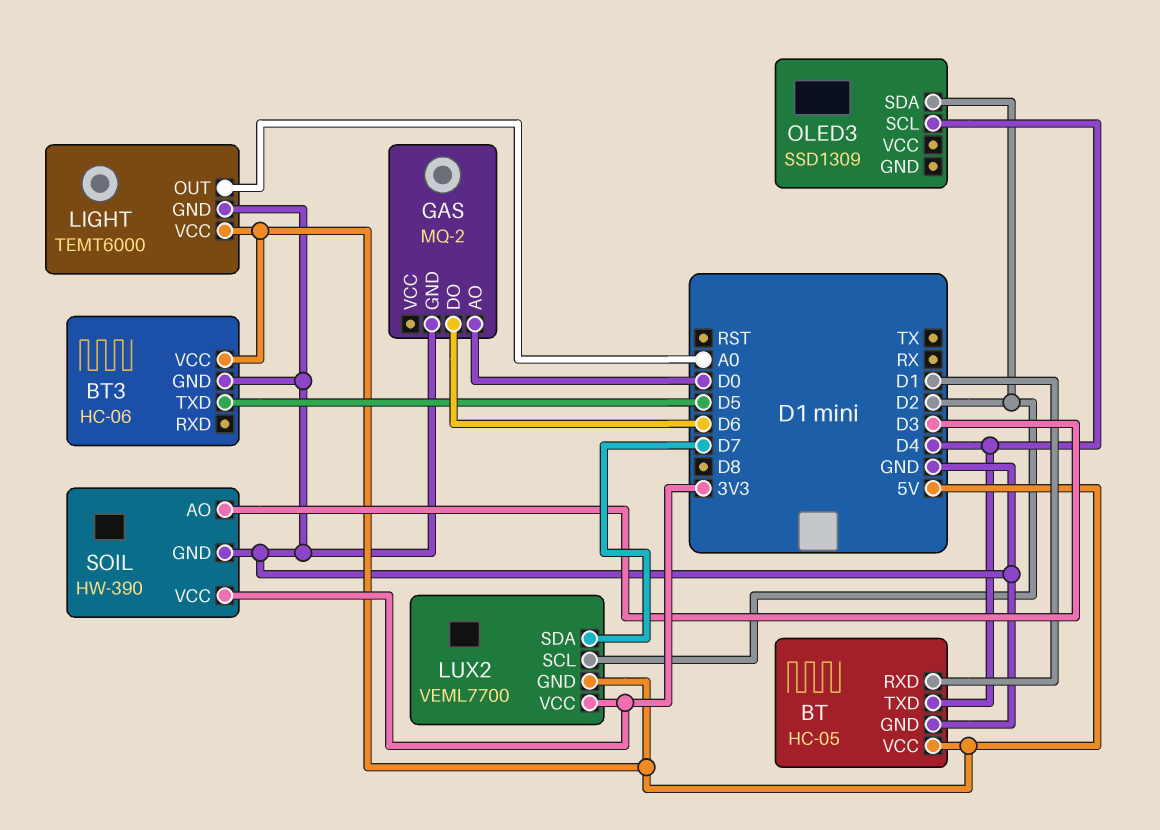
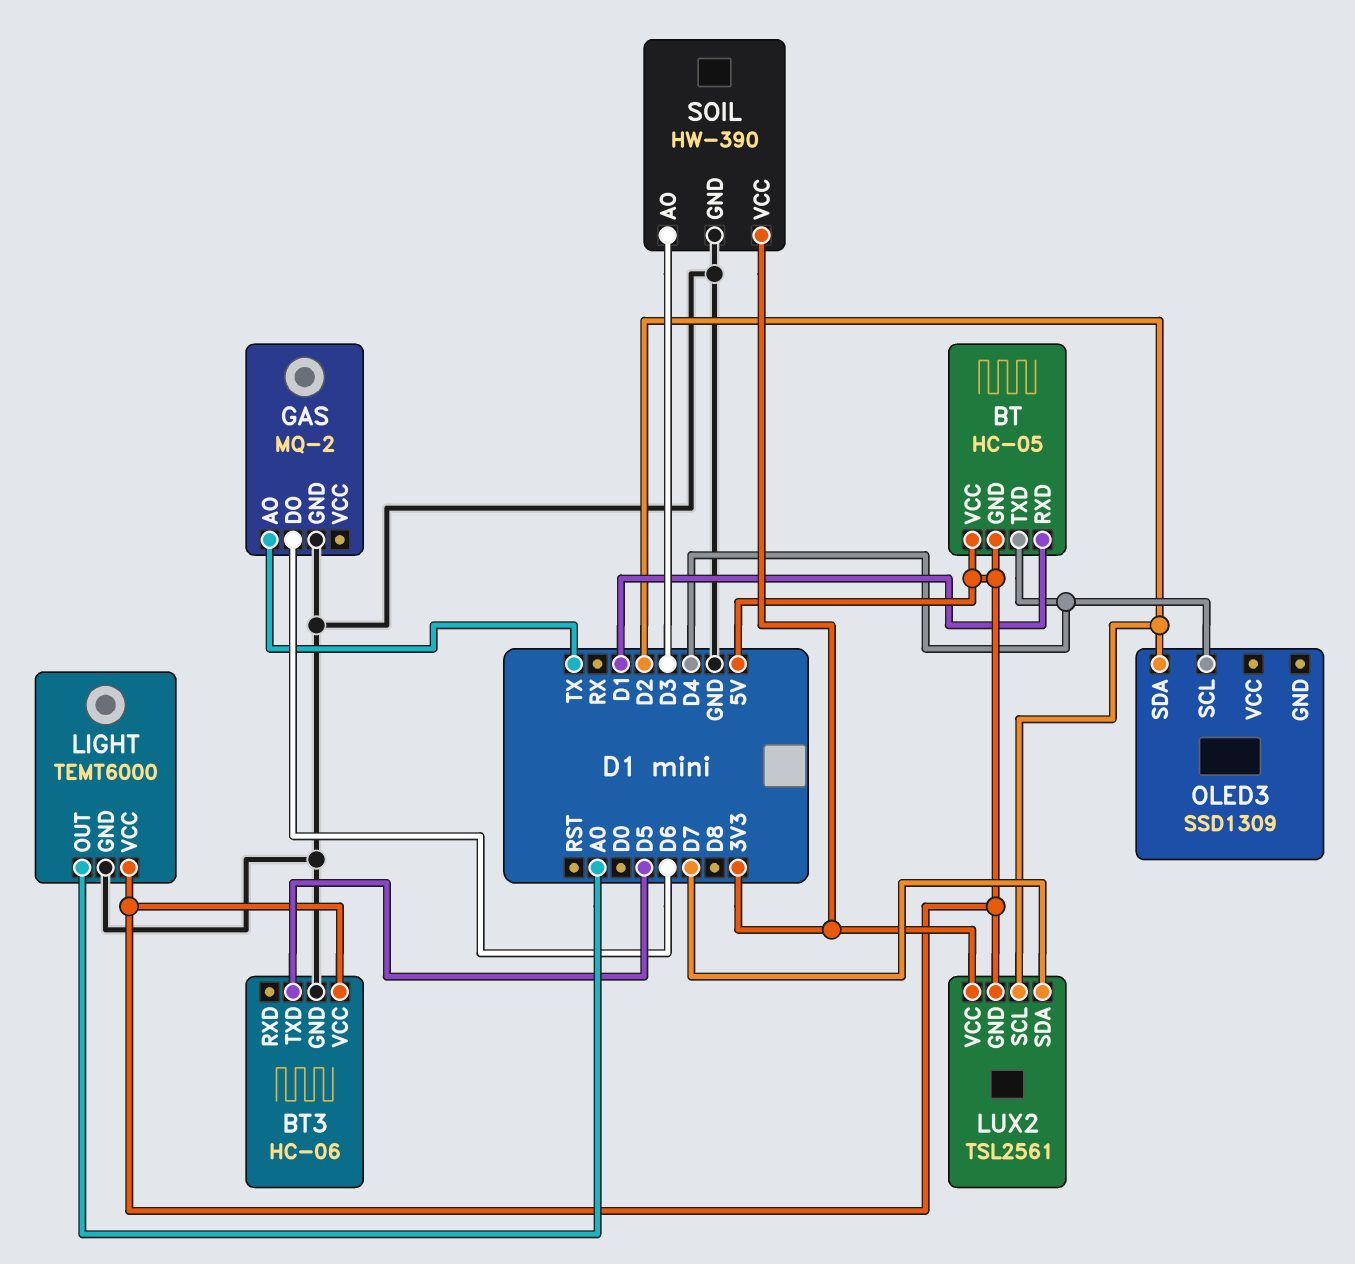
BT pin GND: GND -> 5V
GAS pin AO: D0 -> TX
LUX2: VEML7700 -> TSL2561

